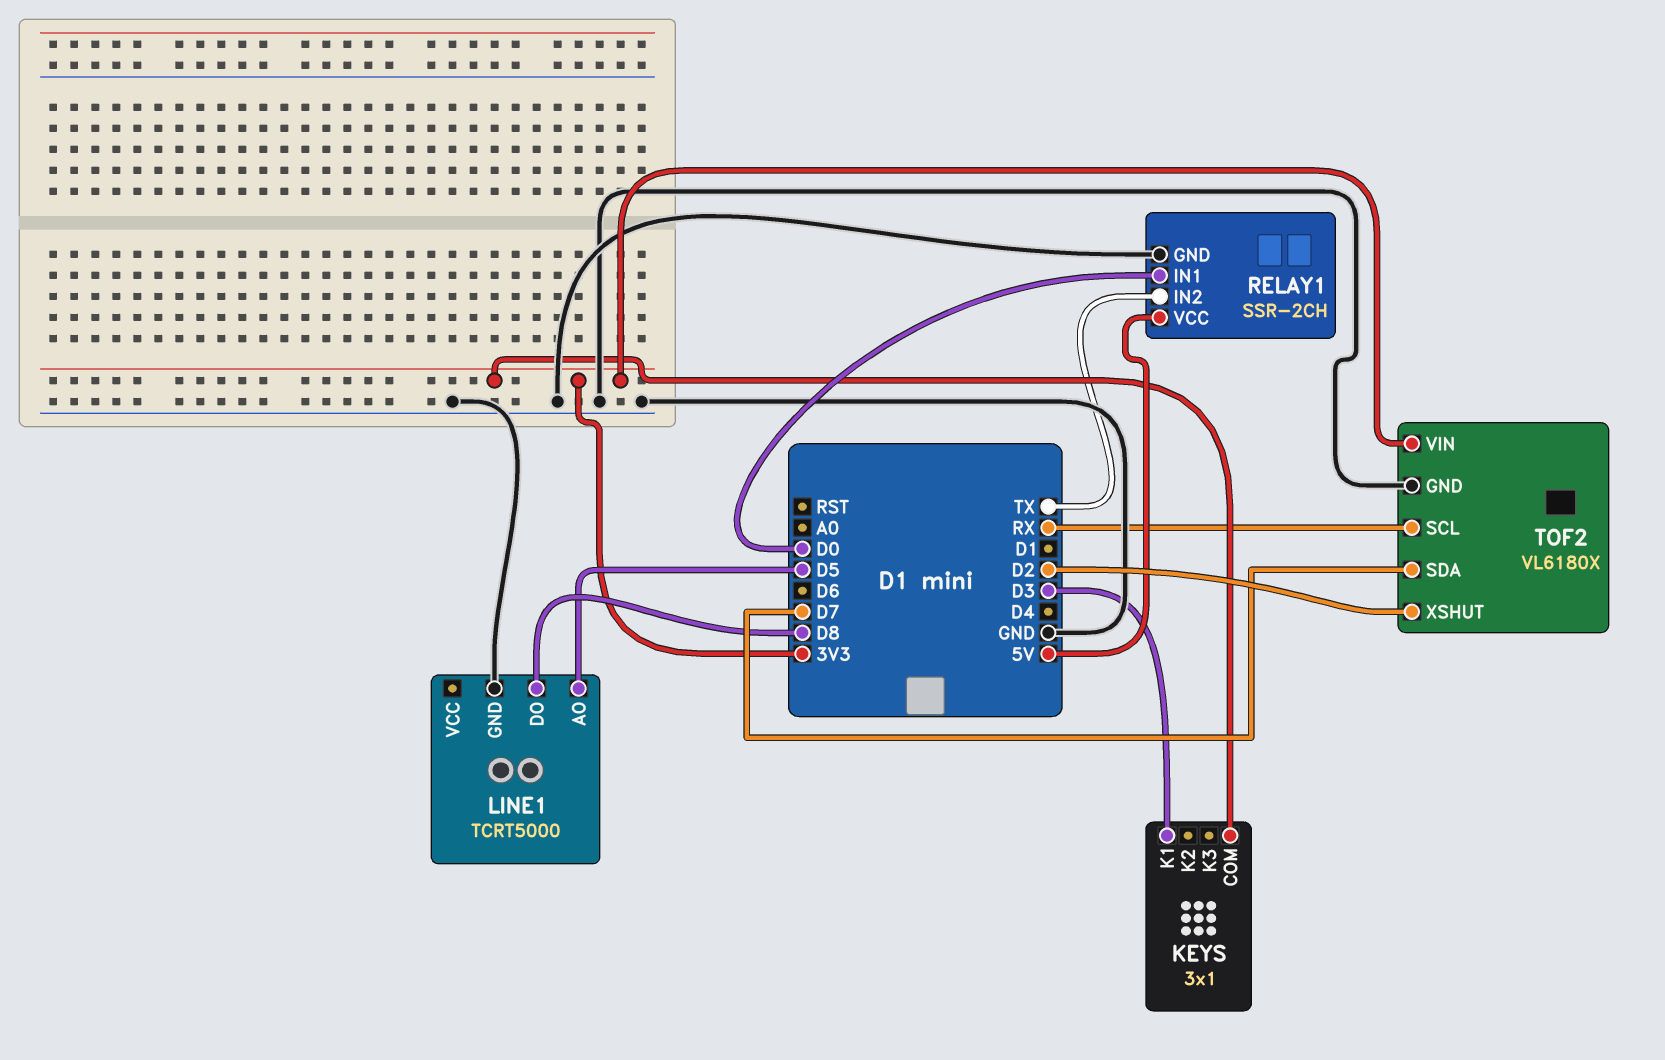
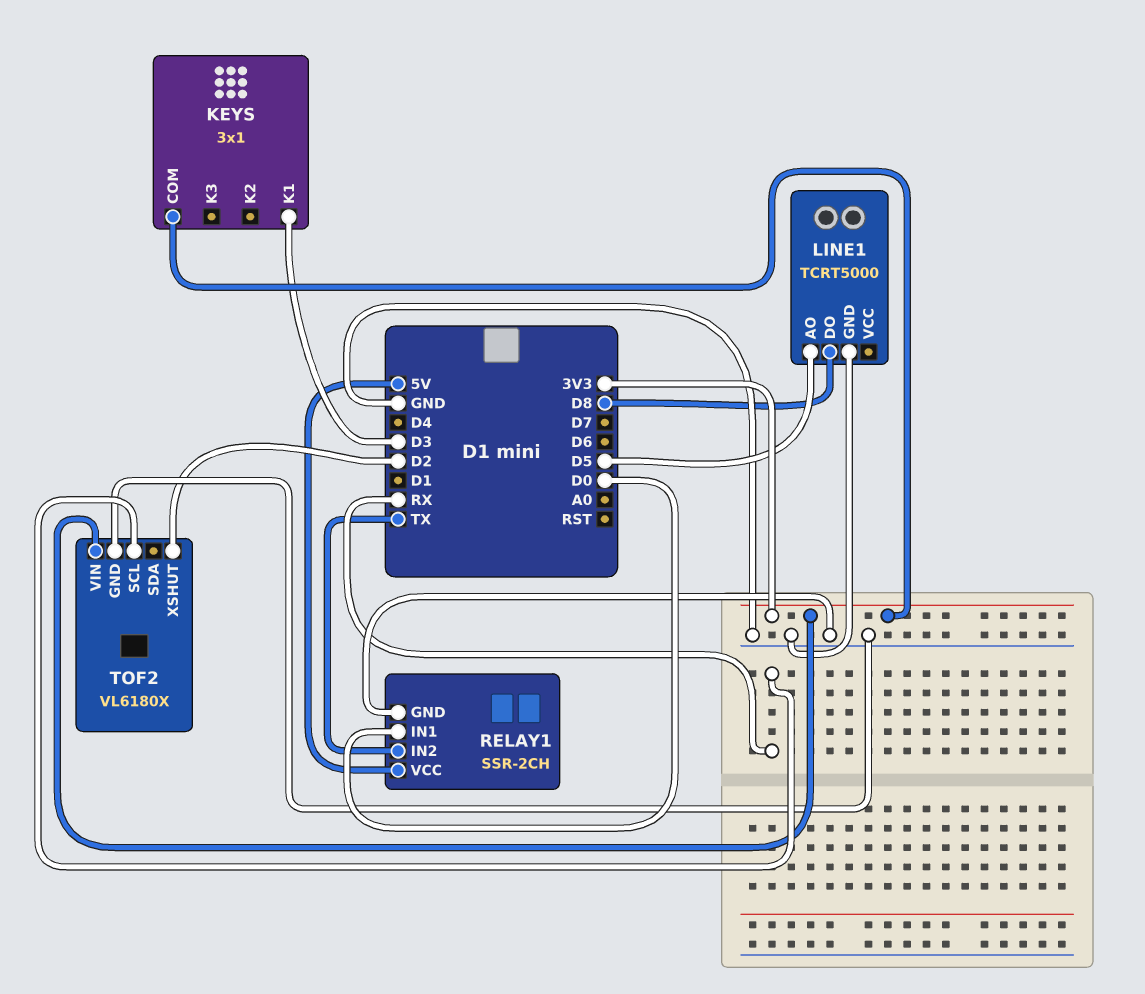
TOF2 pin SDA: D7 -> none

